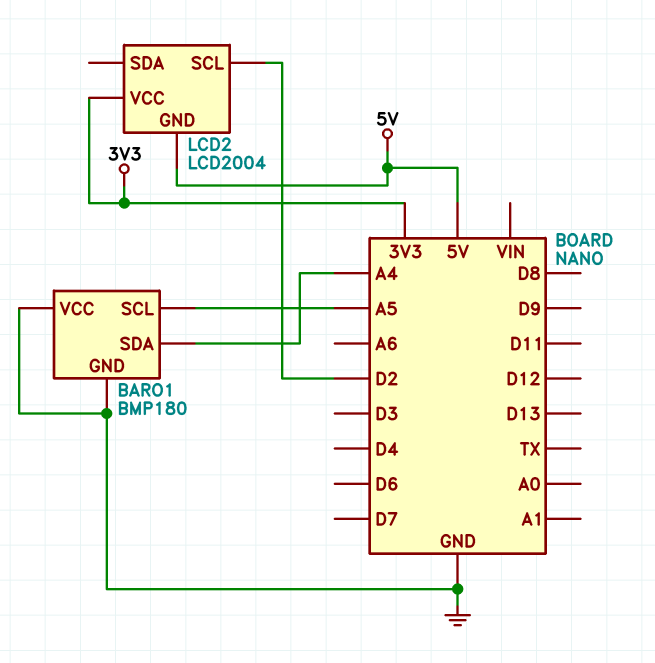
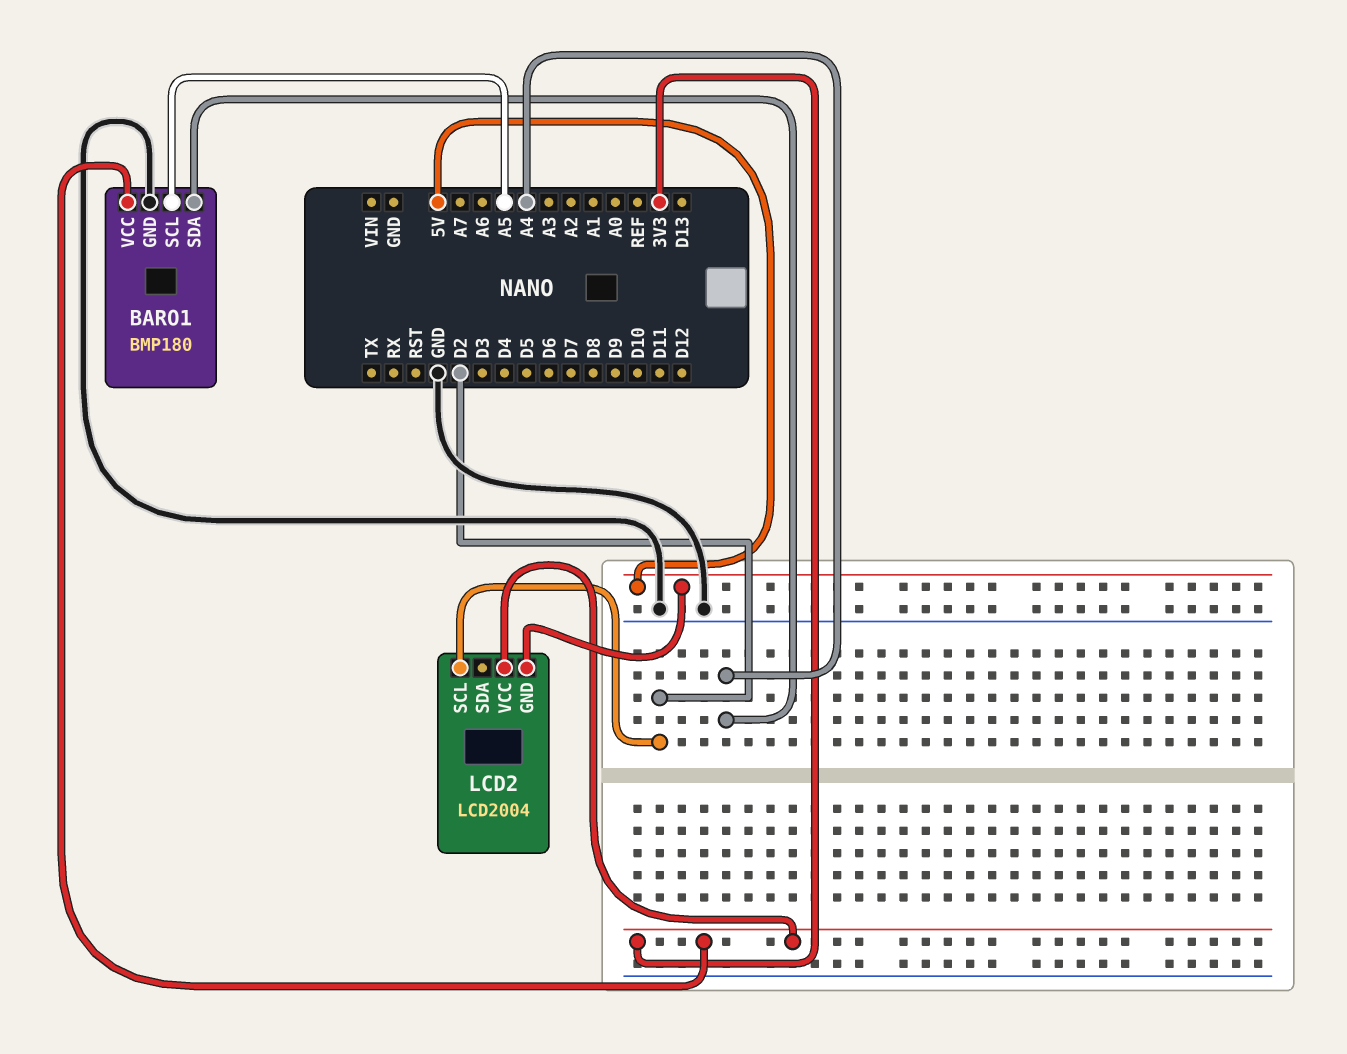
BARO1 pin VCC: GND -> 3V3

